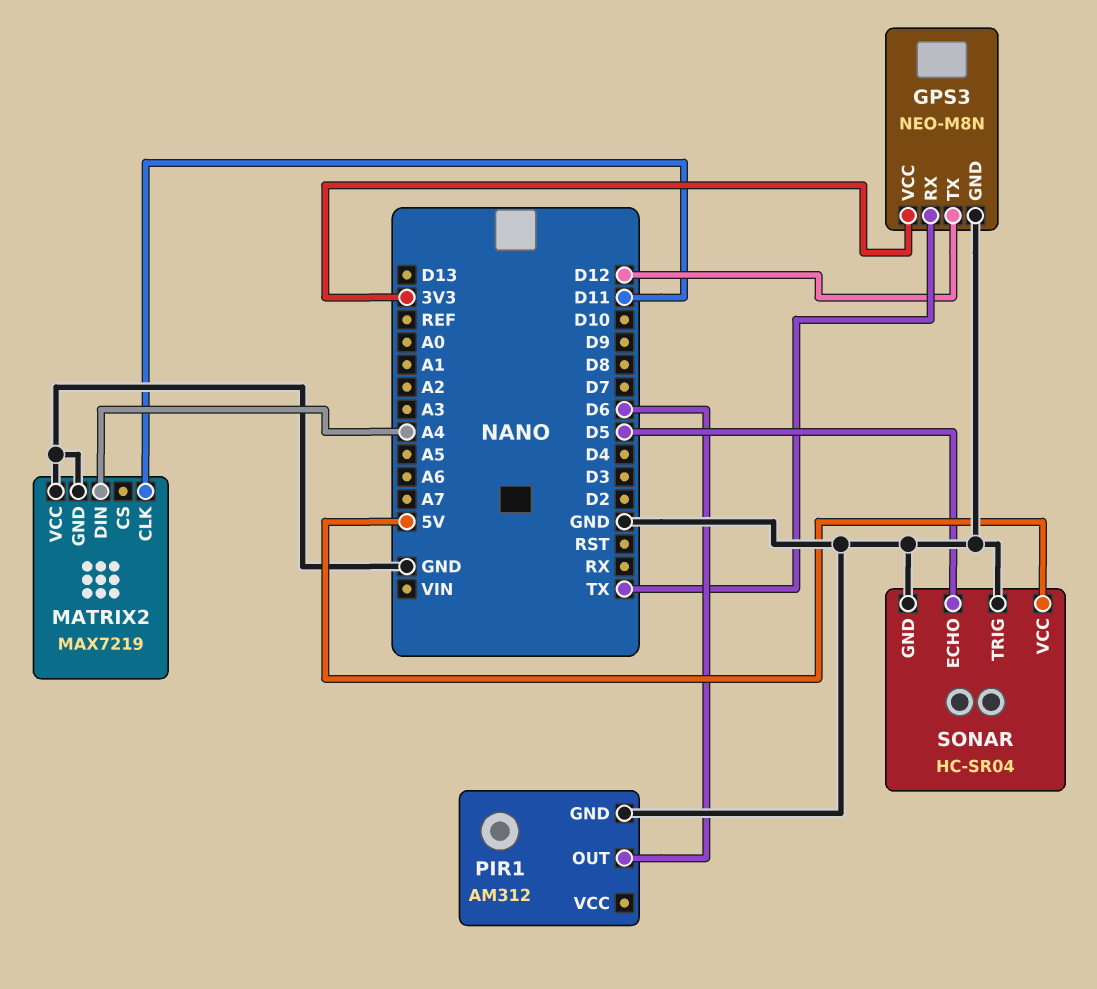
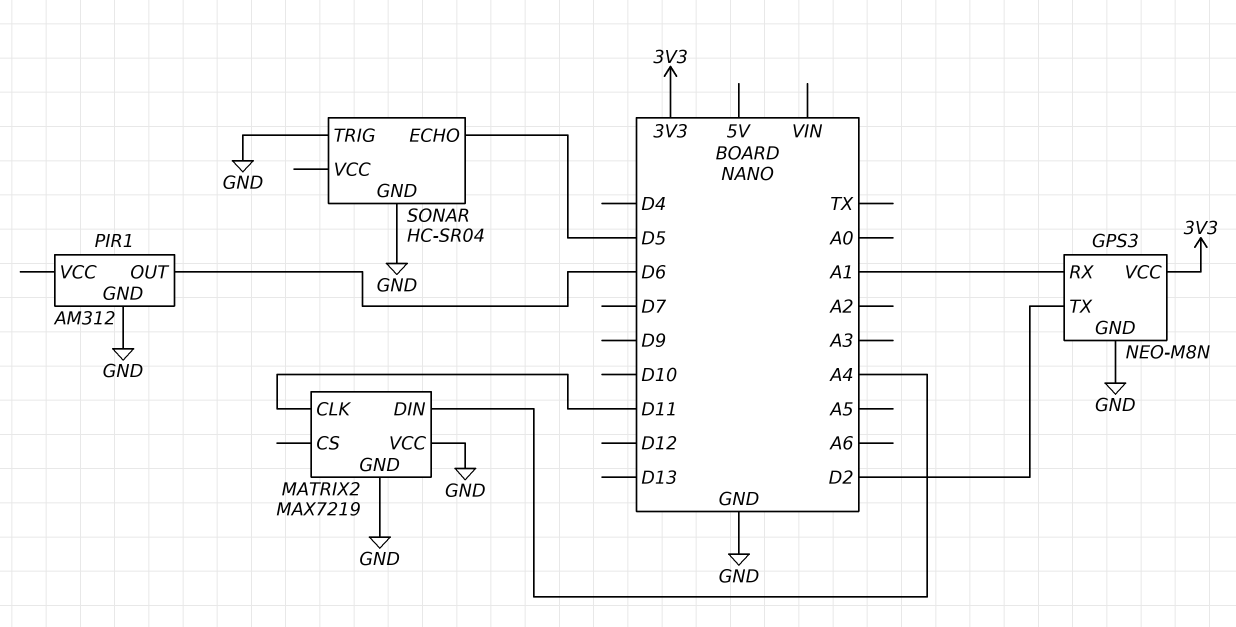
GPS3 pin RX: TX -> A1
GPS3 pin TX: D12 -> D2
SONAR pin VCC: 5V -> none

